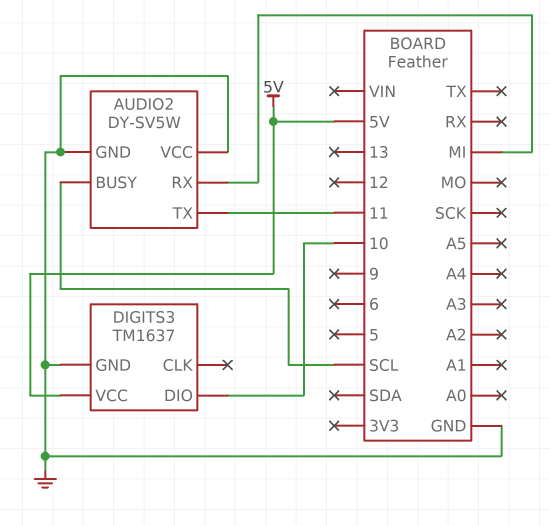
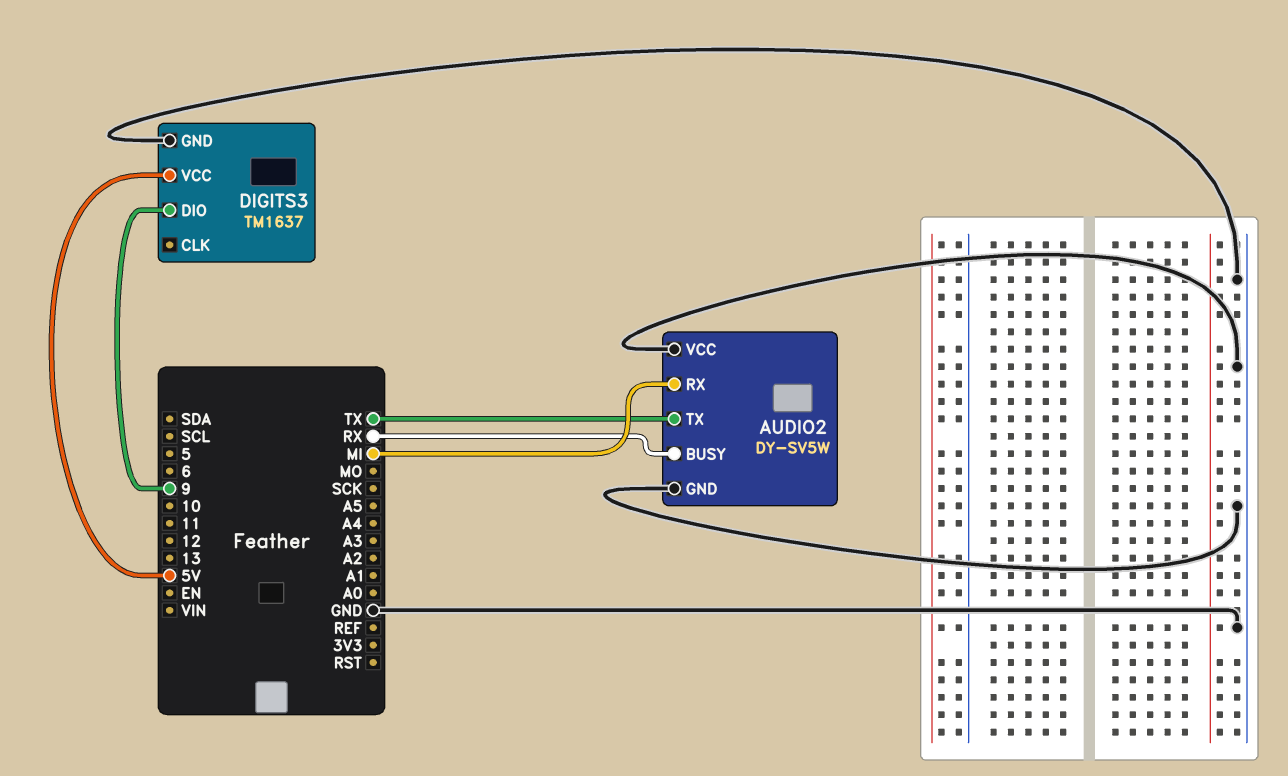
AUDIO2 pin BUSY: SCL -> RX
AUDIO2 pin TX: 11 -> TX
DIGITS3 pin DIO: 10 -> 9

